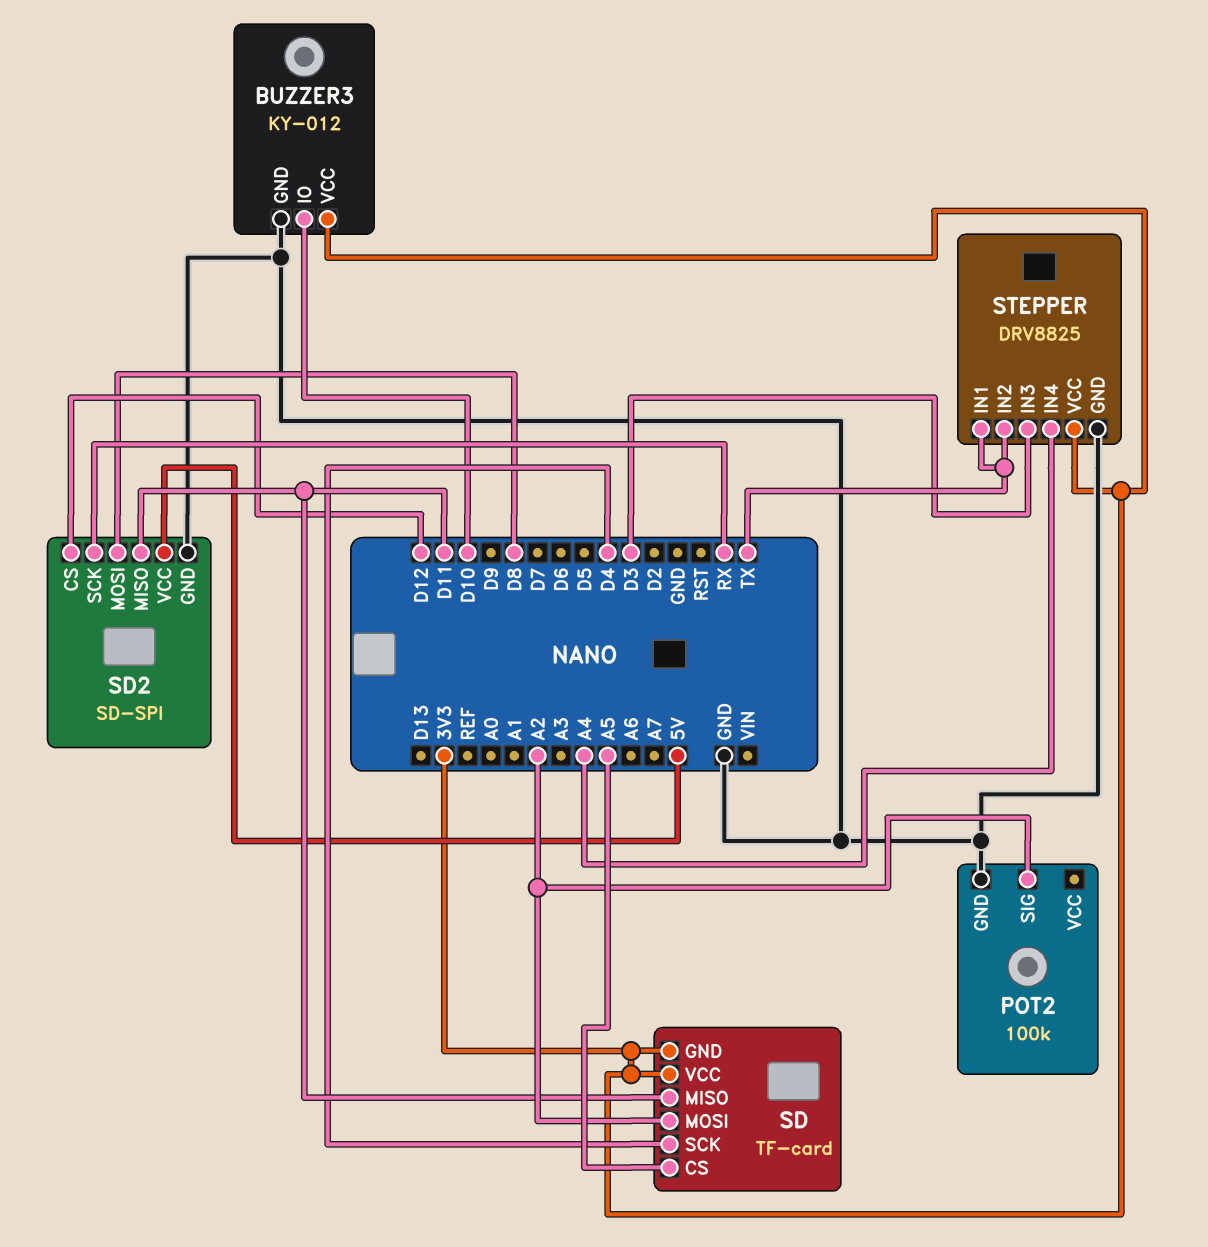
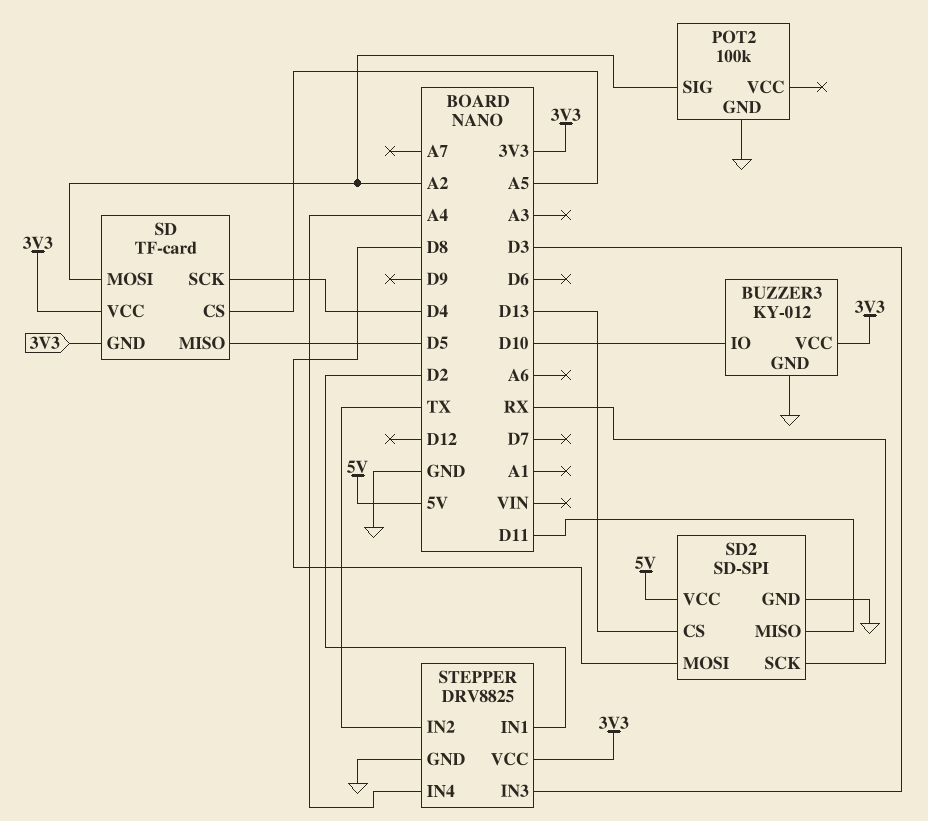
SD pin MISO: D11 -> D5
SD2 pin CS: D12 -> D13
STEPPER pin IN1: TX -> D2

